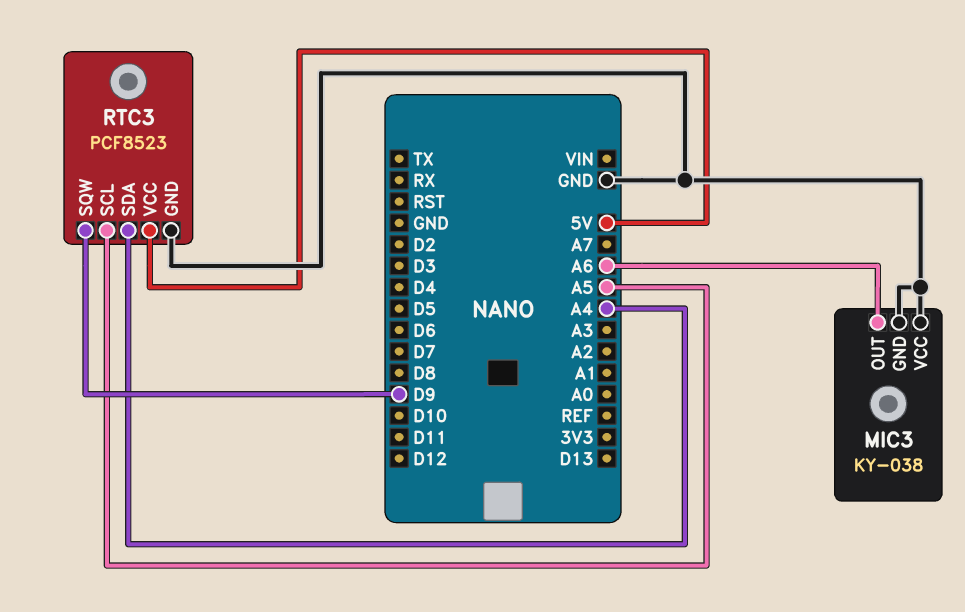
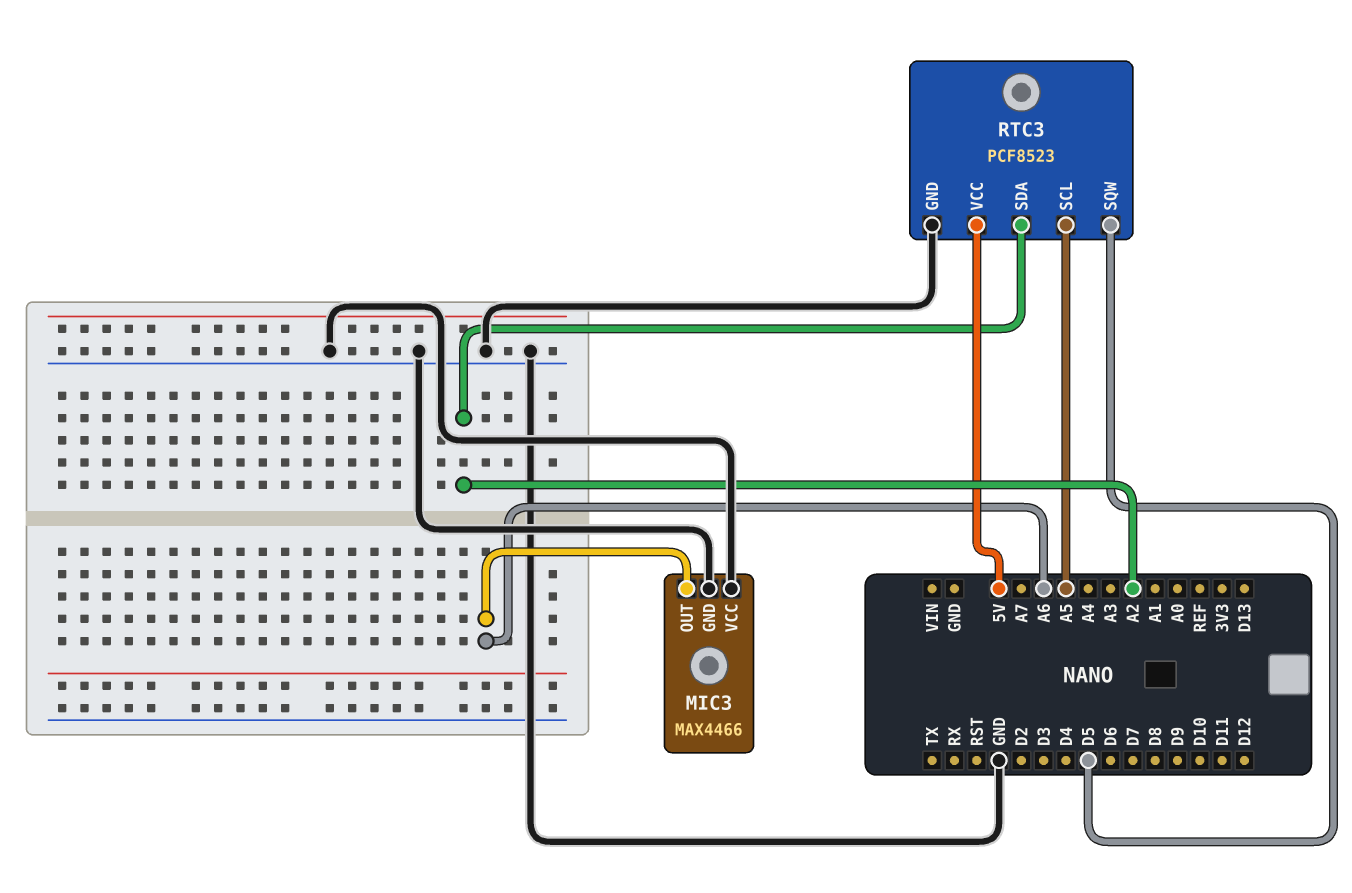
MIC3: KY-038 -> MAX4466
RTC3 pin SDA: A4 -> A2
RTC3 pin SQW: D9 -> D5

